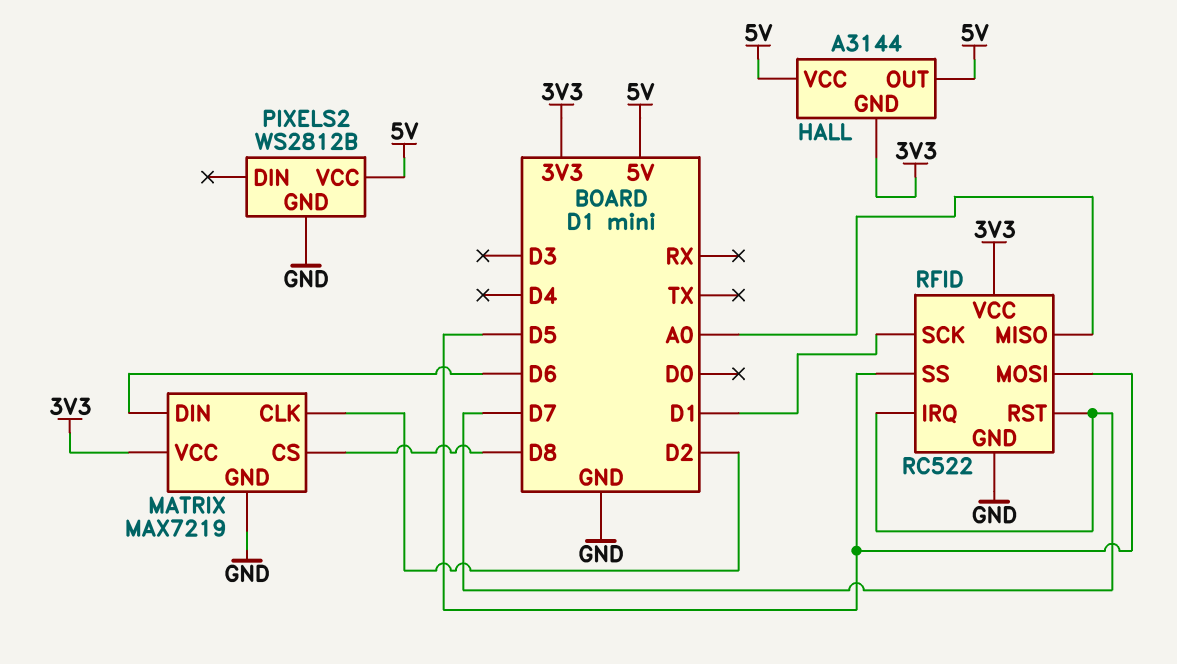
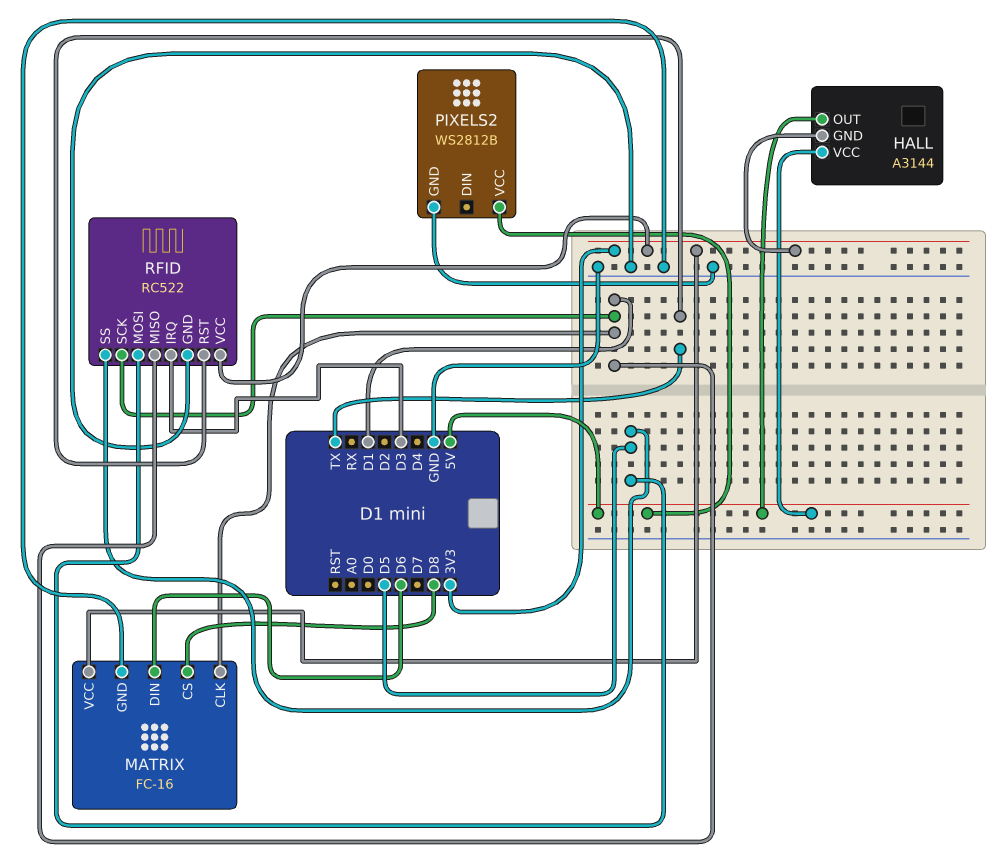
MATRIX: MAX7219 -> FC-16
MATRIX pin CLK: D2 -> D1
RFID pin IRQ: D7 -> D3
RFID pin MISO: A0 -> D1
RFID pin RST: D7 -> TX

